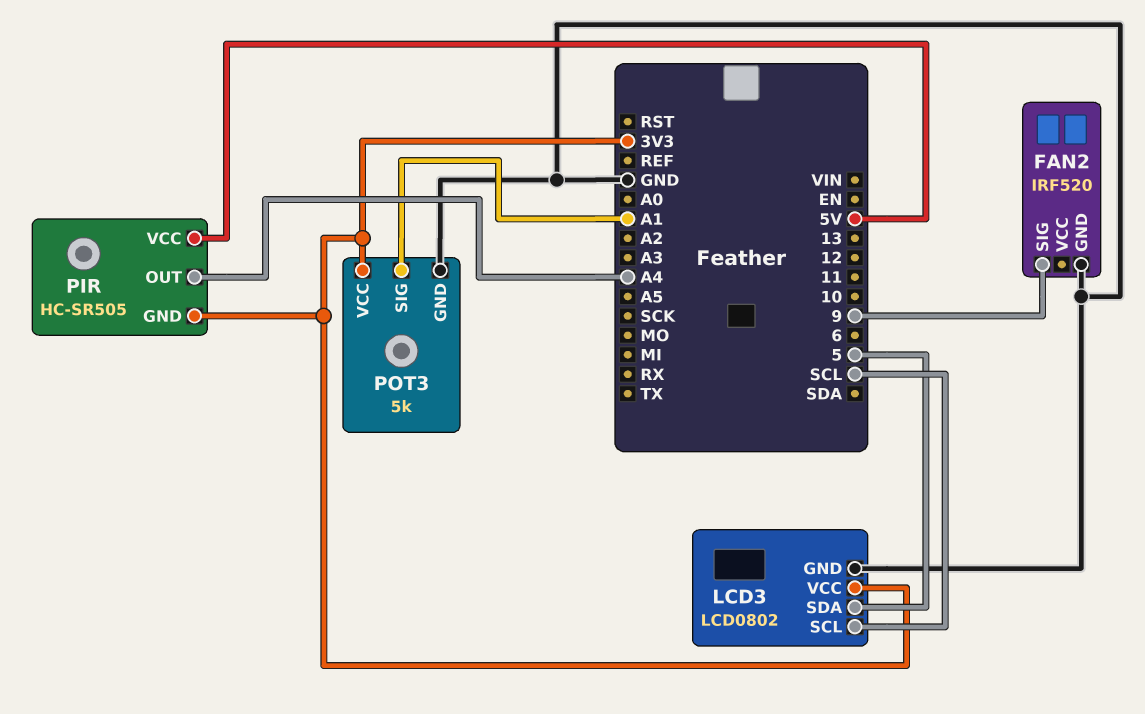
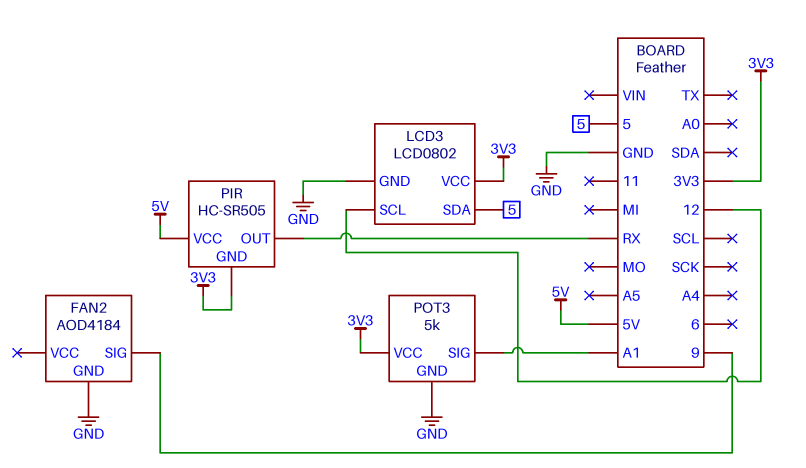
FAN2: IRF520 -> AOD4184
LCD3 pin SCL: SCL -> 12
PIR pin OUT: A4 -> RX

